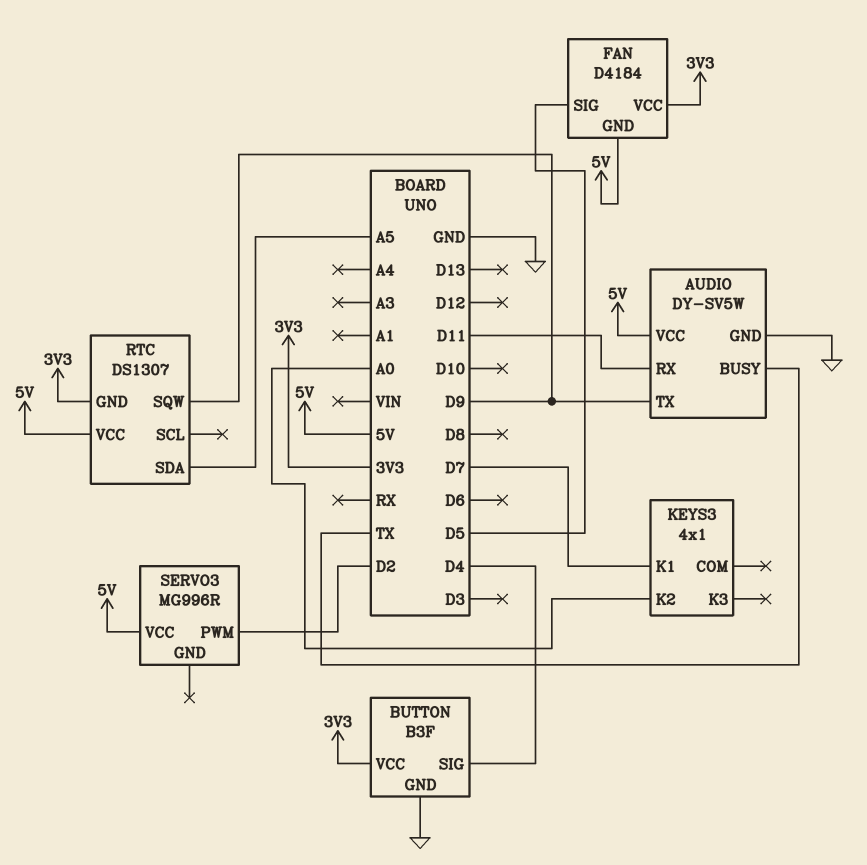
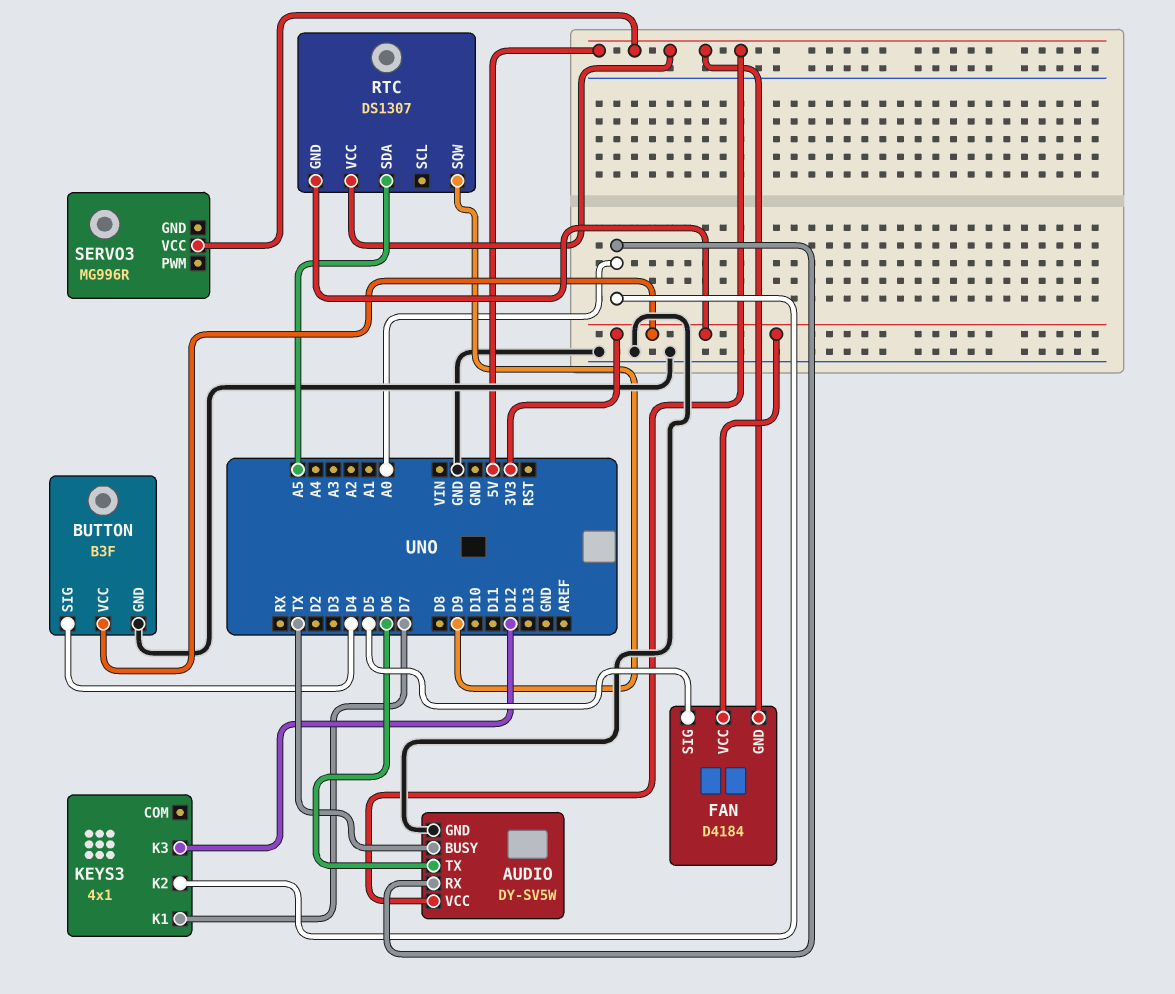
AUDIO pin RX: D11 -> A0
AUDIO pin TX: D9 -> D6
KEYS3 pin K3: none -> D12
SERVO3 pin PWM: D2 -> none

